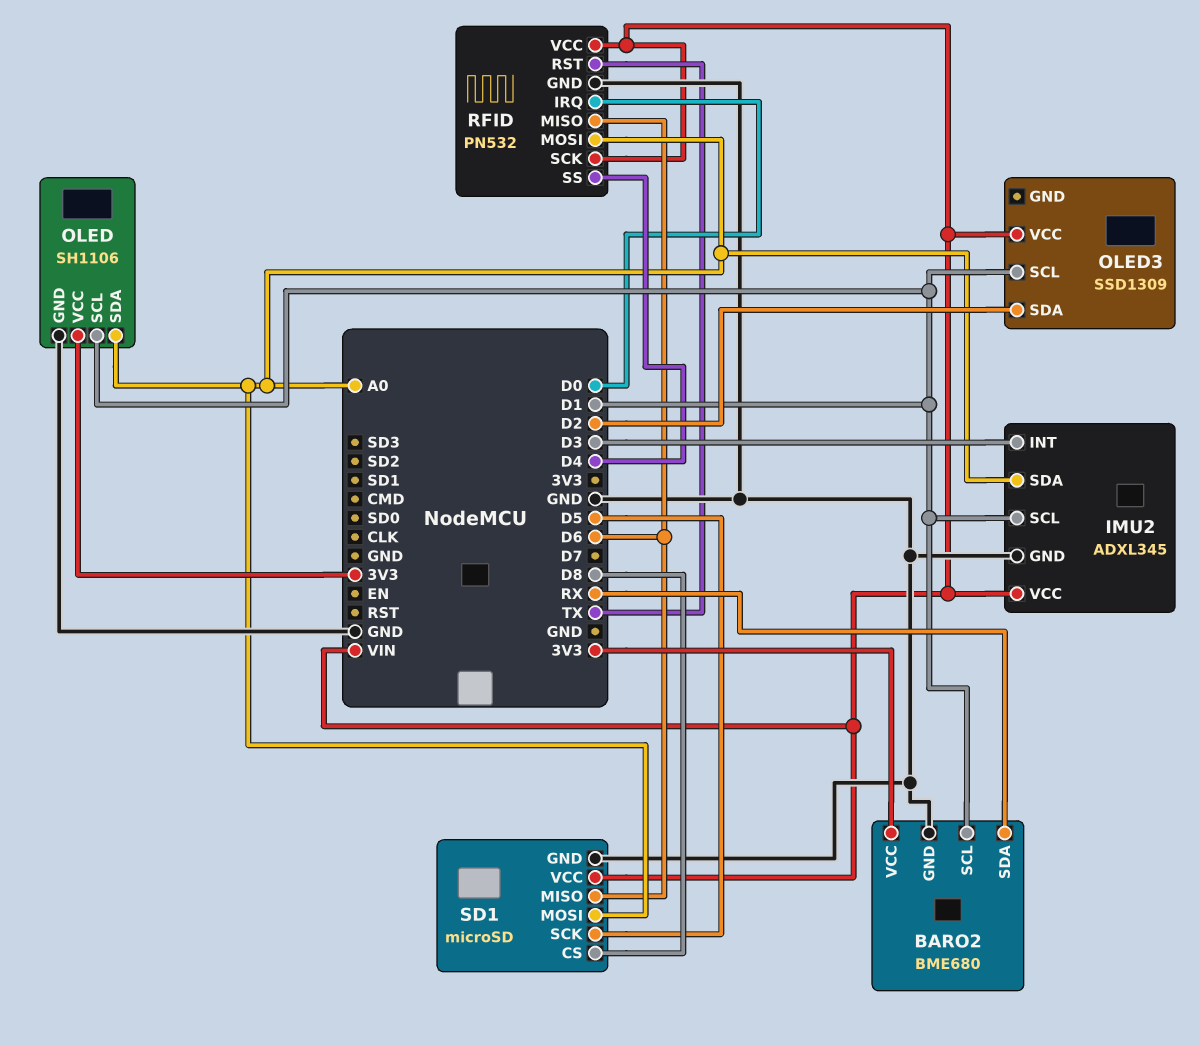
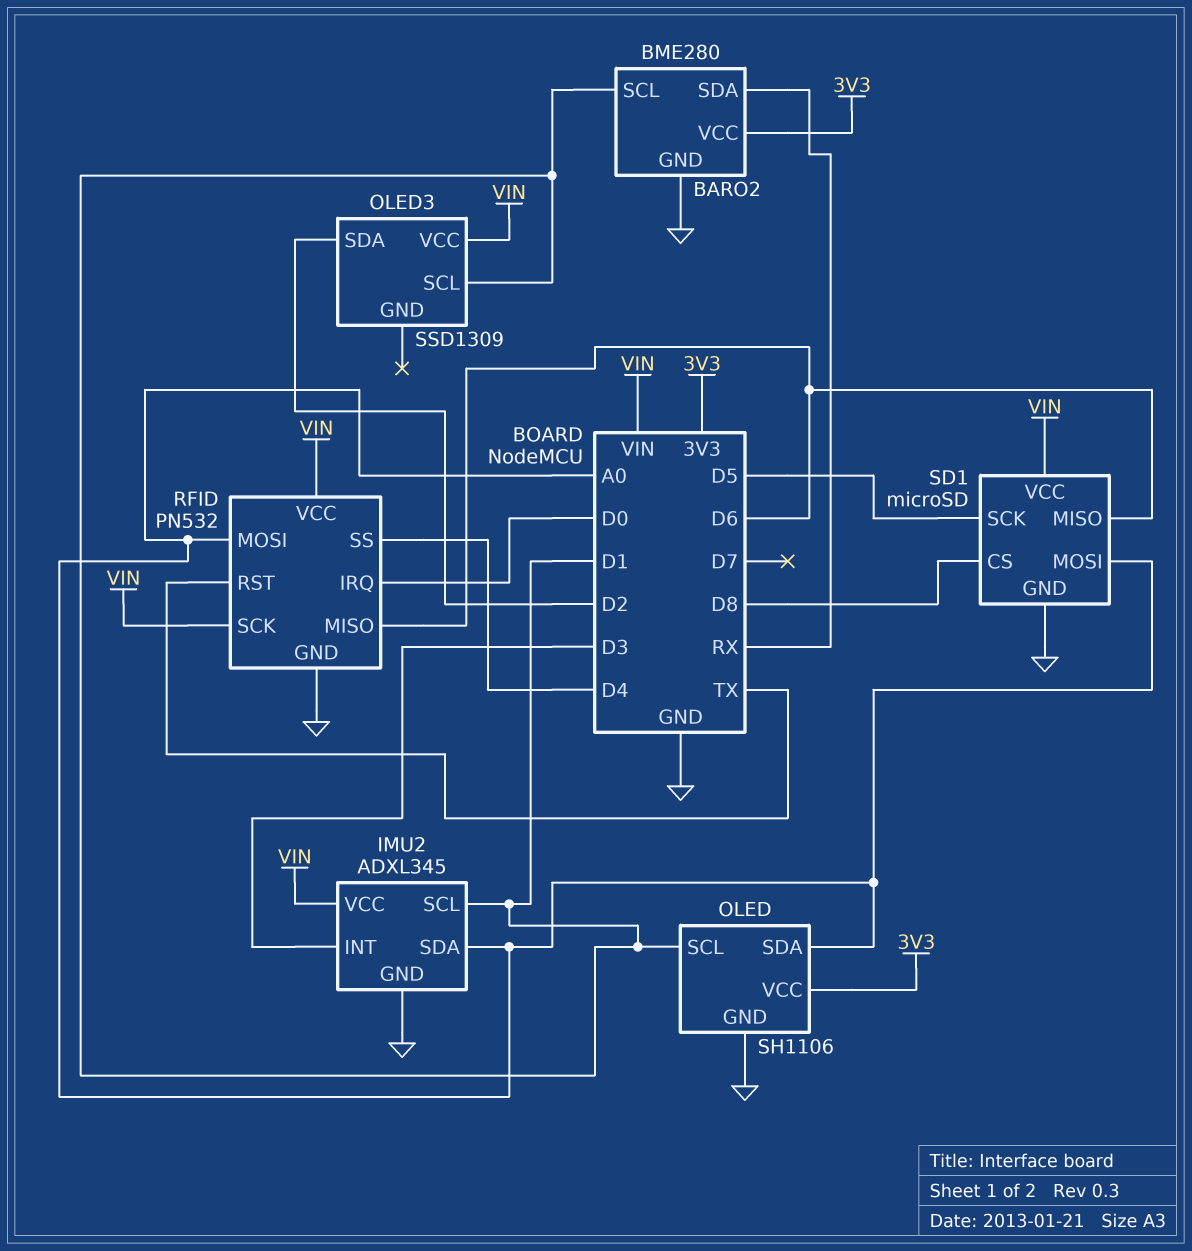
BARO2: BME680 -> BME280

